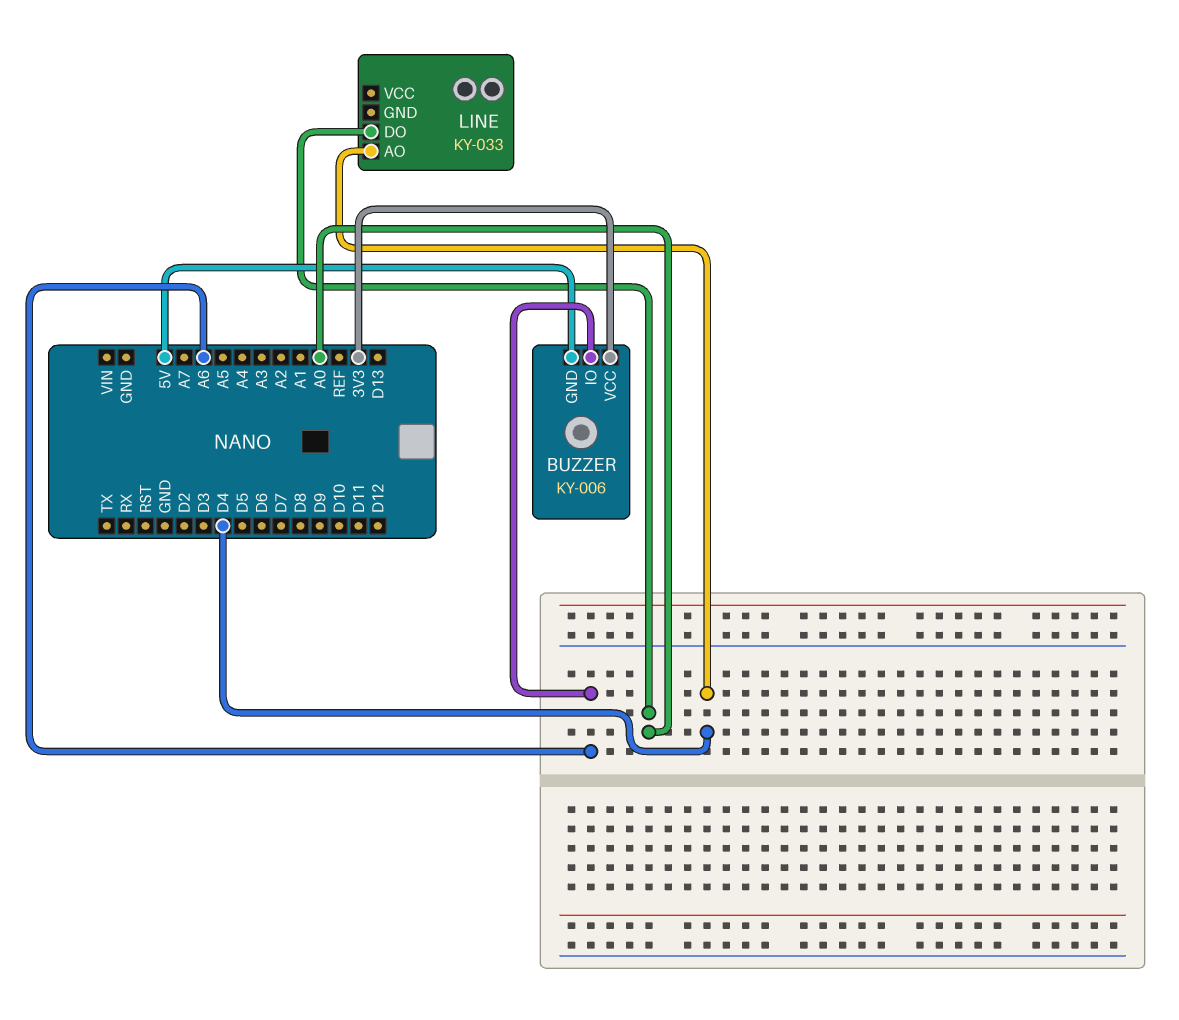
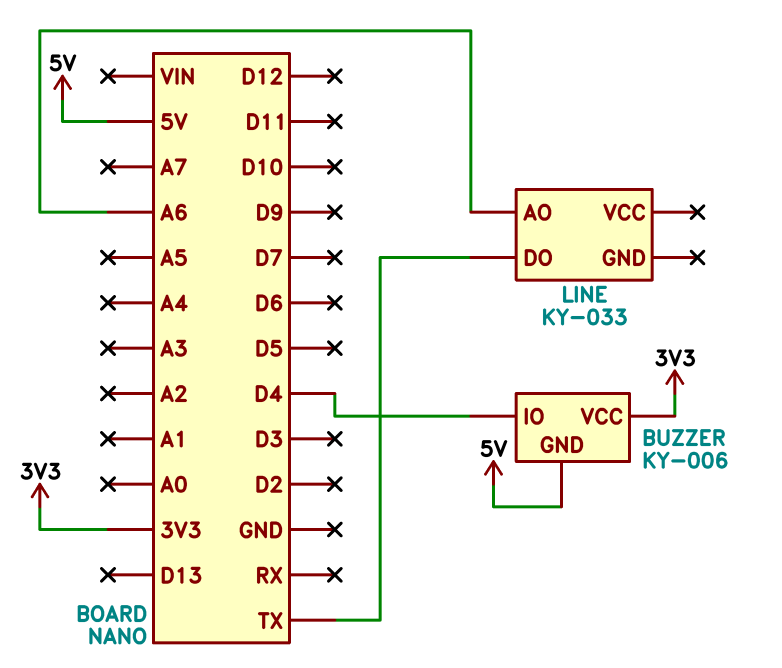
BUZZER pin IO: A6 -> D4
LINE pin AO: D4 -> A6
LINE pin DO: A0 -> TX

